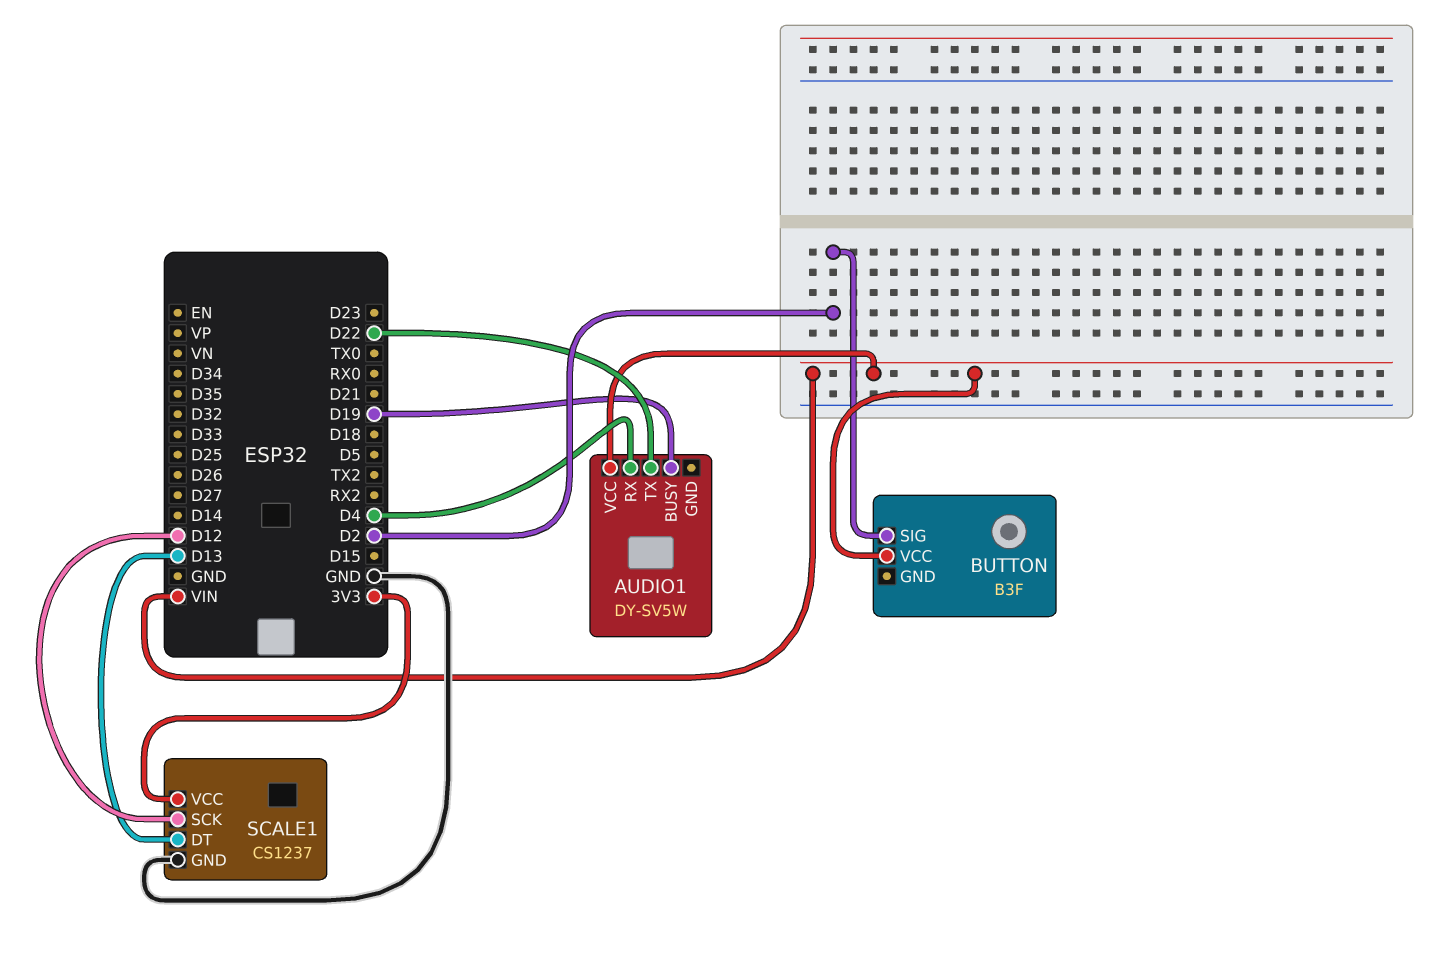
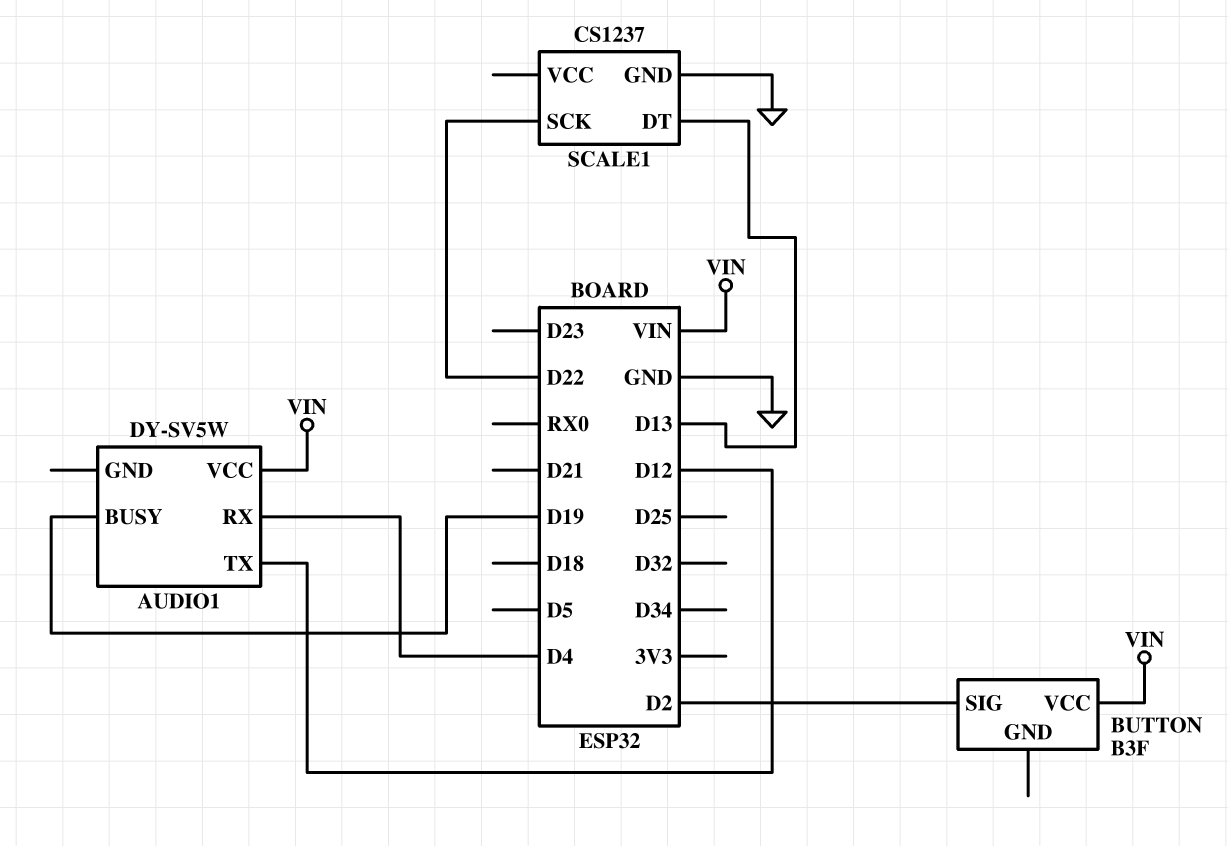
AUDIO1 pin TX: D22 -> D12
SCALE1 pin SCK: D12 -> D22
SCALE1 pin VCC: 3V3 -> none

